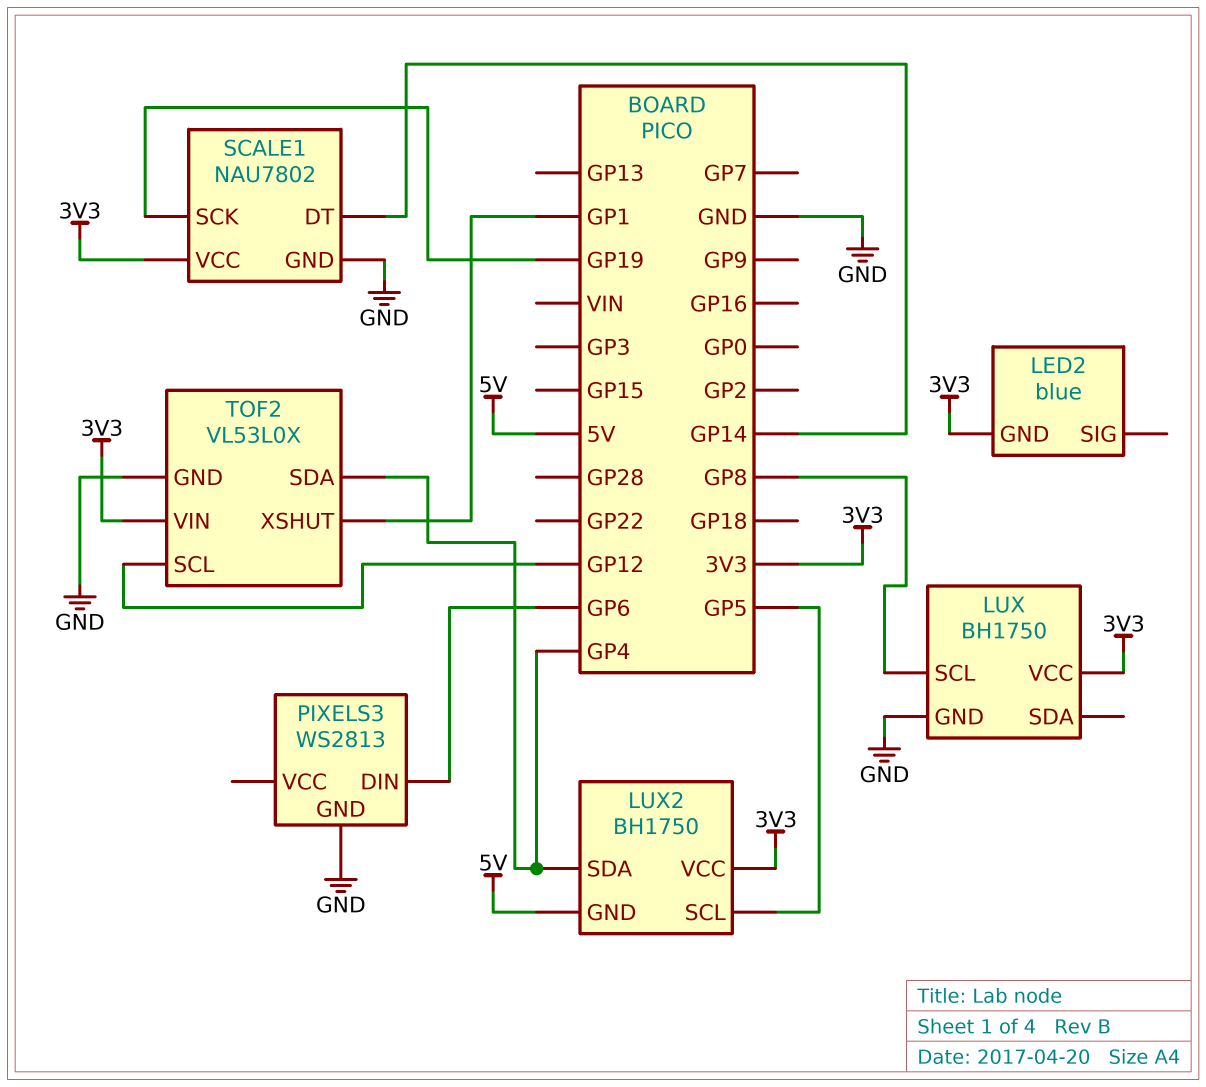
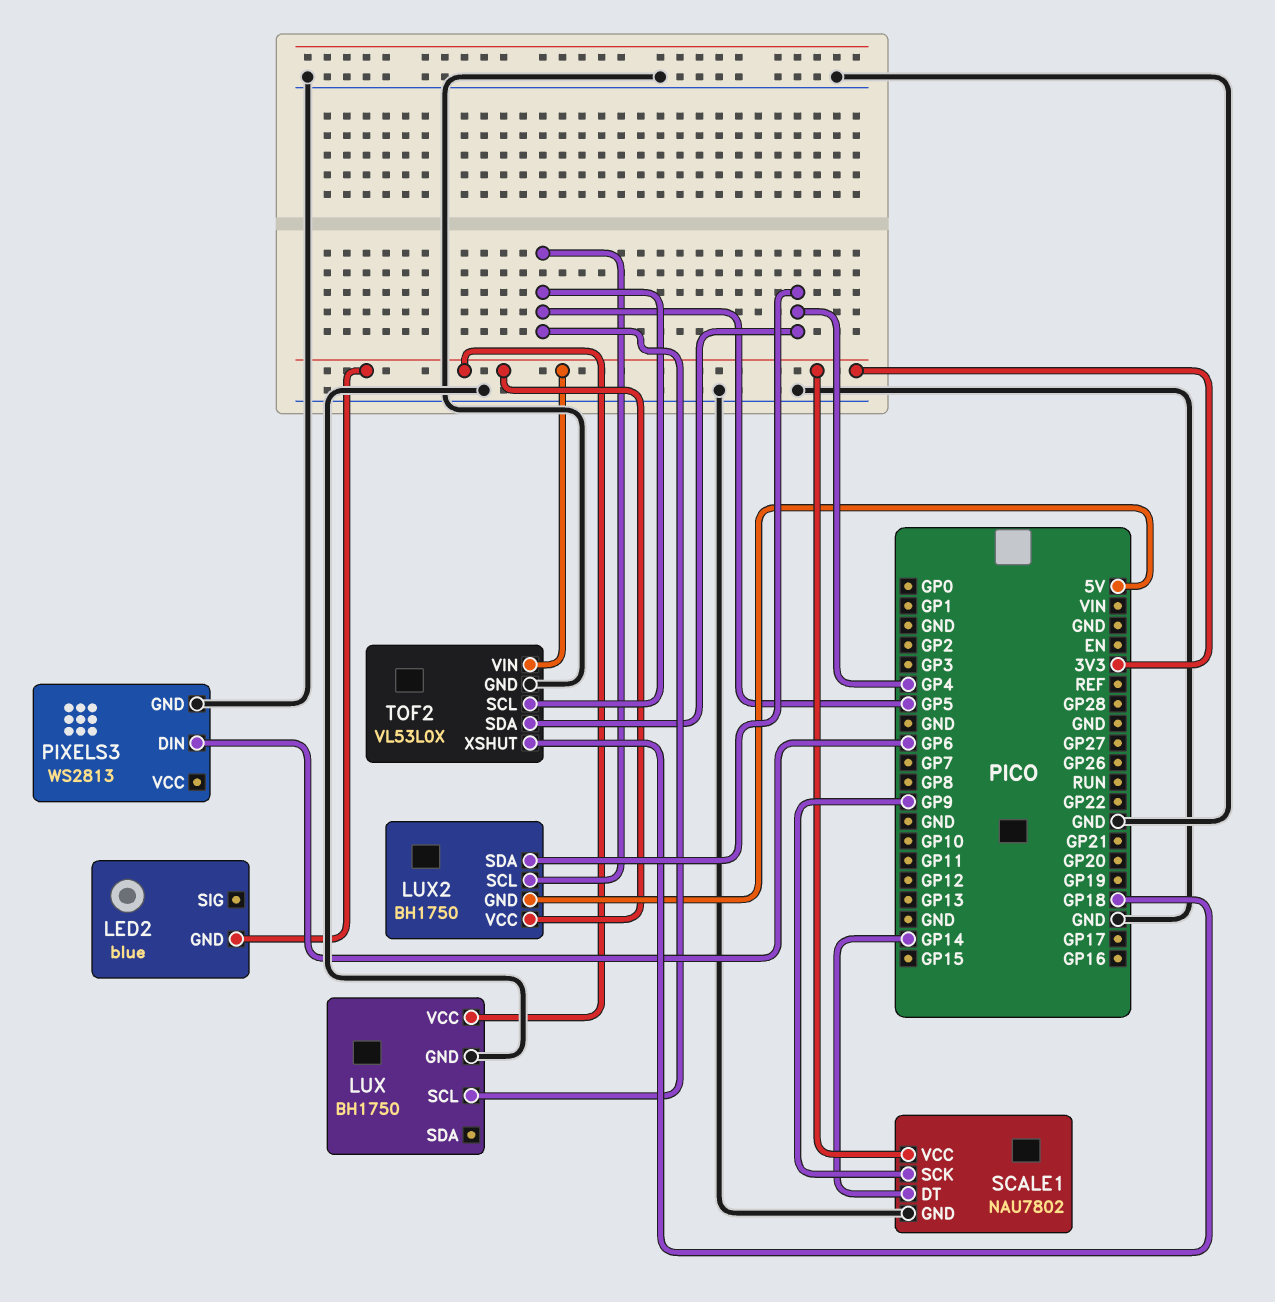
LUX pin SCL: GP8 -> GP5
SCALE1 pin SCK: GP19 -> GP9
TOF2 pin SCL: GP12 -> GP5
TOF2 pin XSHUT: GP1 -> GP18

